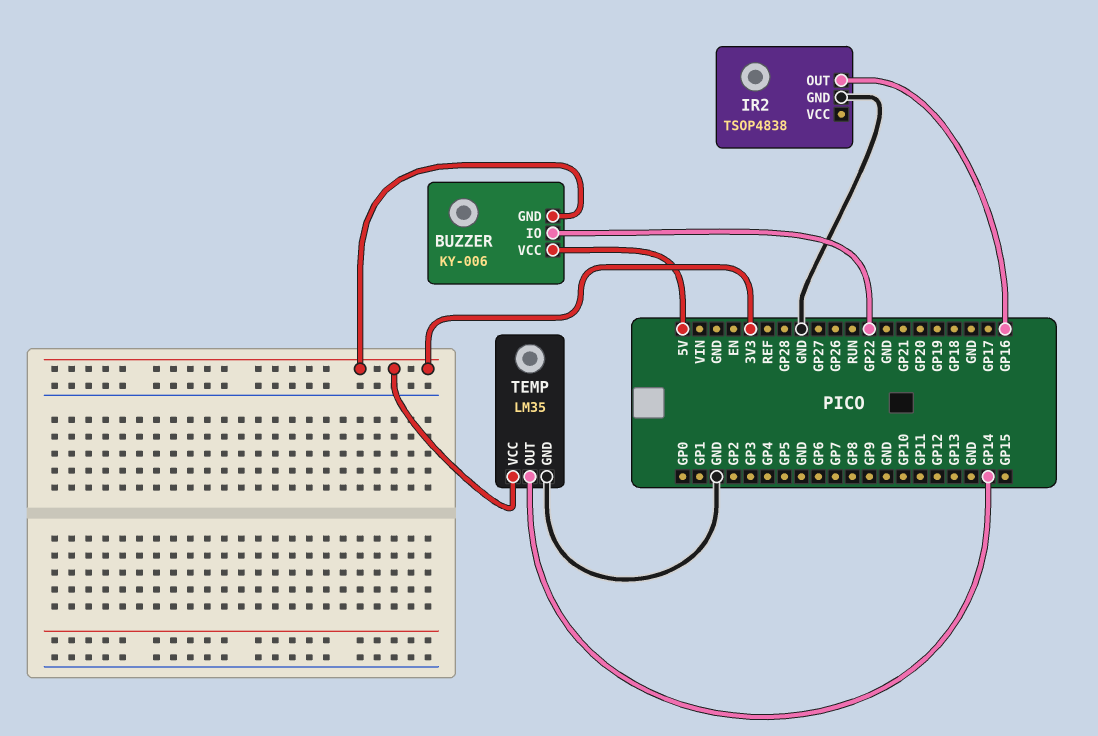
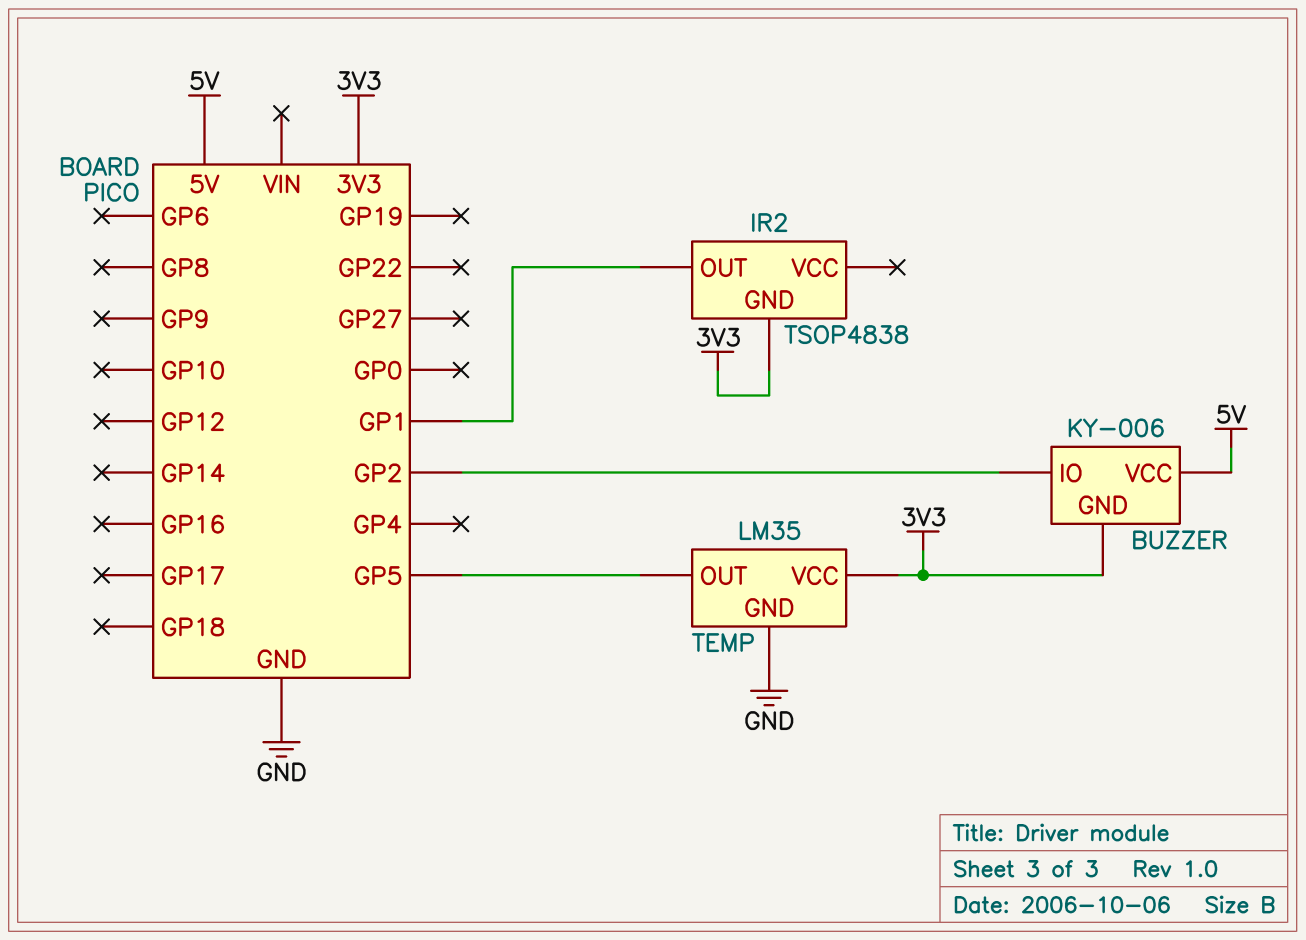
BUZZER pin IO: GP22 -> GP2
IR2 pin GND: GND -> 3V3
IR2 pin OUT: GP16 -> GP1
TEMP pin OUT: GP14 -> GP5

